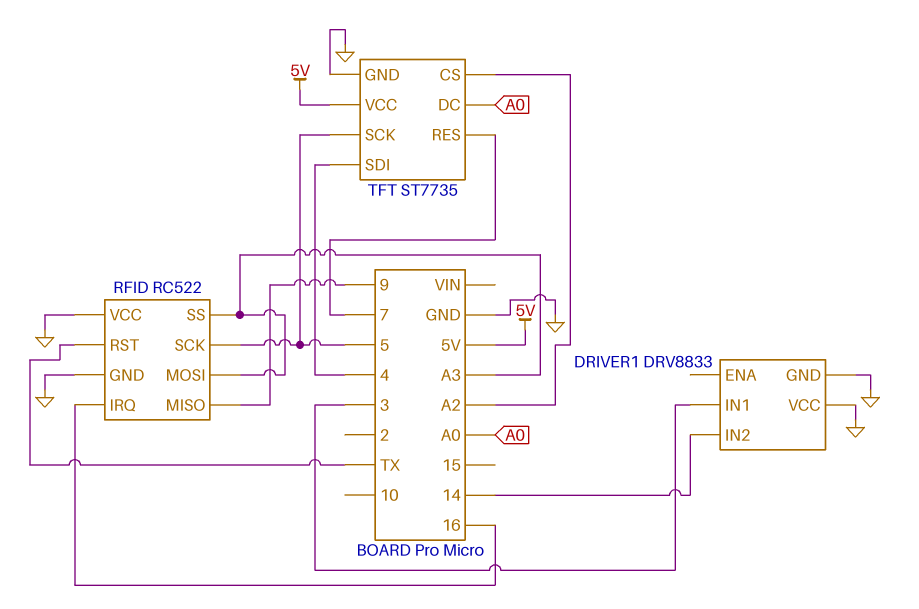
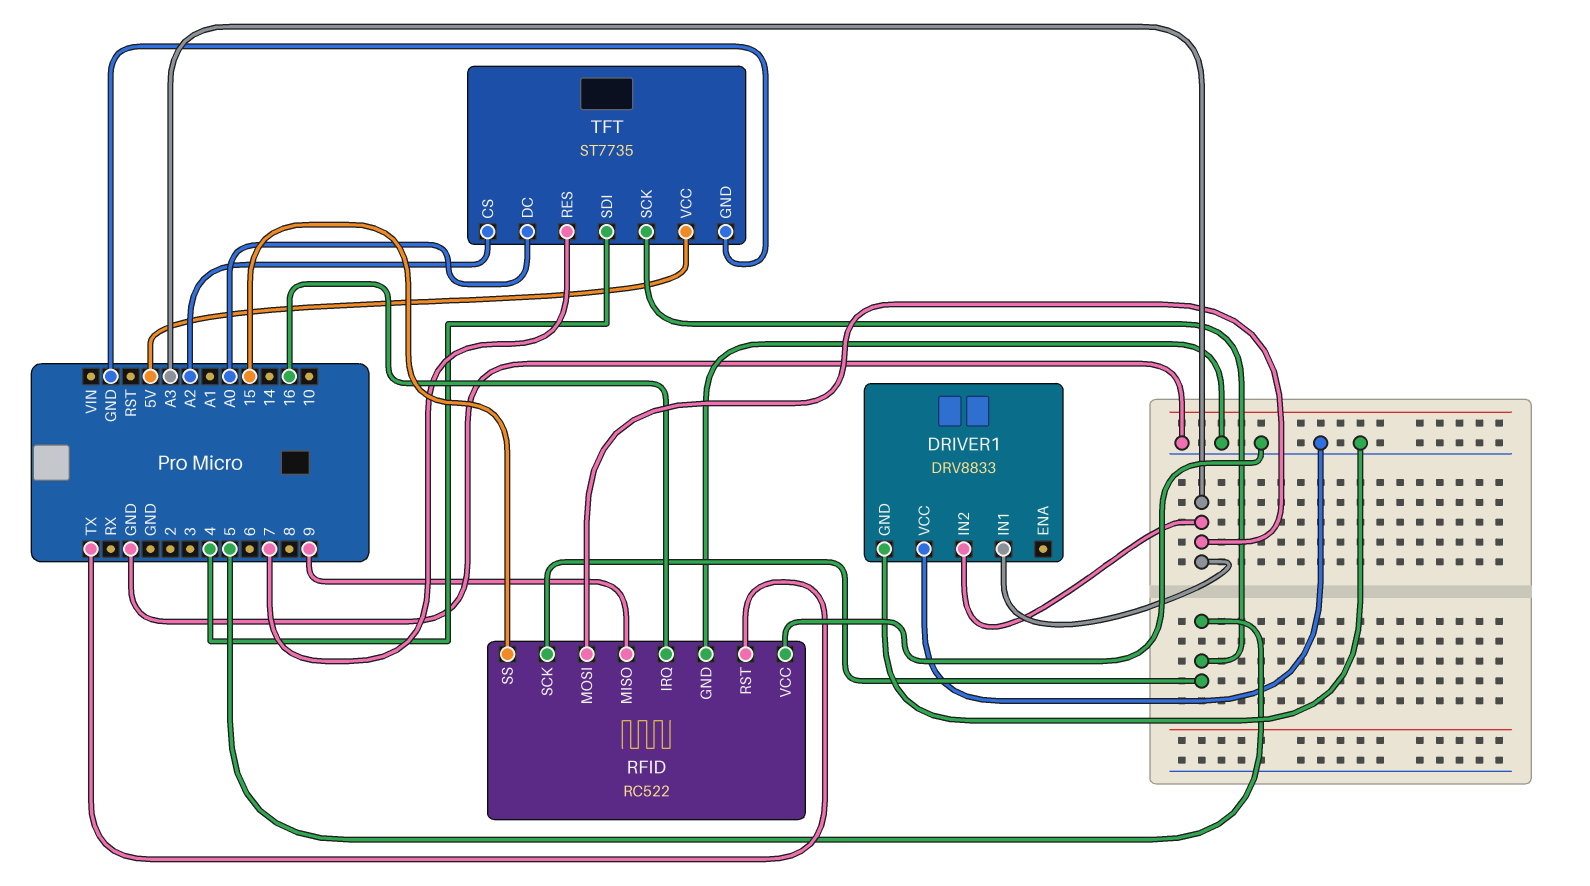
DRIVER1 pin IN1: 3 -> A3
DRIVER1 pin IN2: 14 -> A3
RFID pin SS: A3 -> 15

